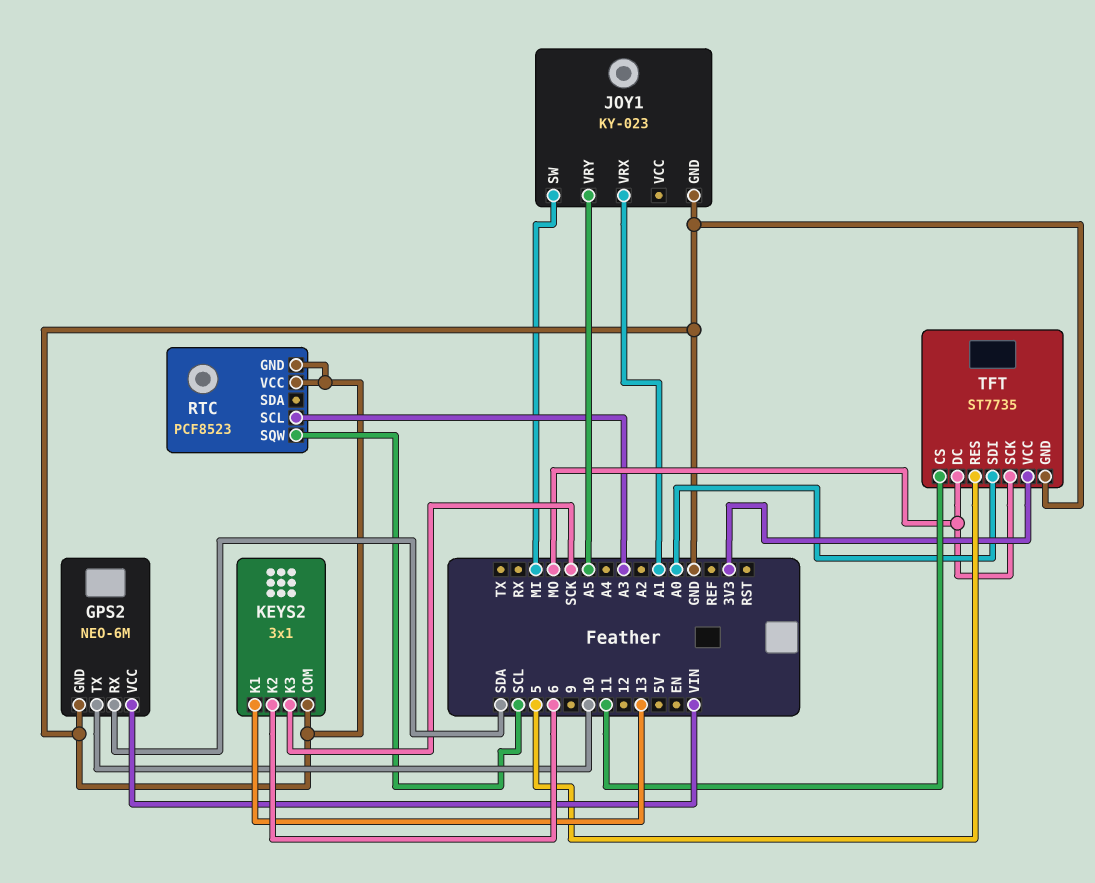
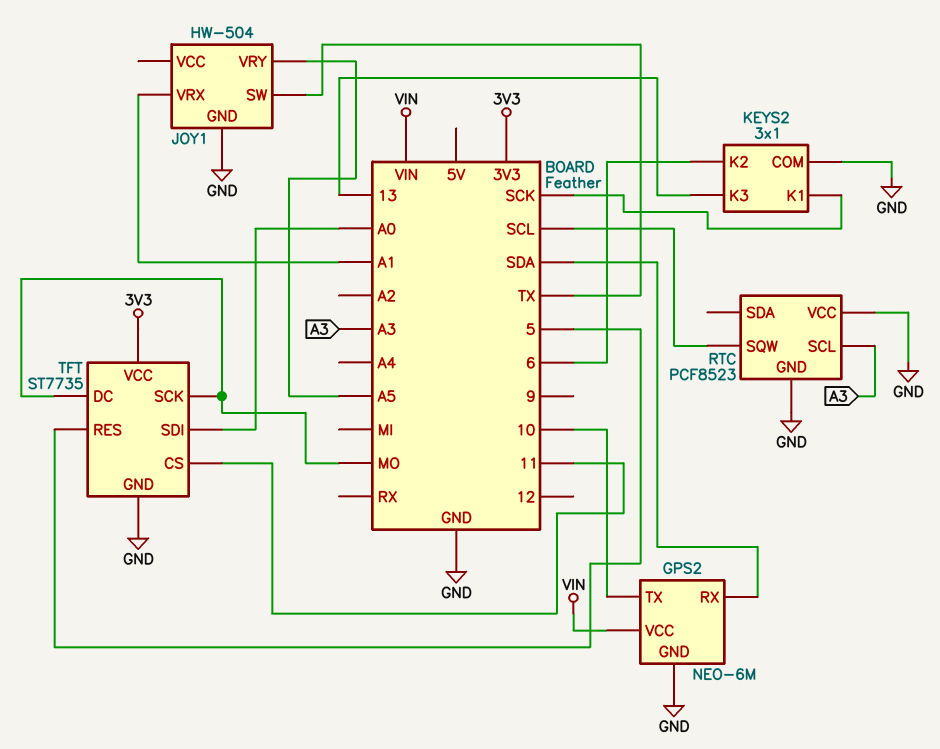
JOY1: KY-023 -> HW-504
JOY1 pin SW: MI -> TX
KEYS2 pin K1: 13 -> SCK
KEYS2 pin K3: SCK -> 13

